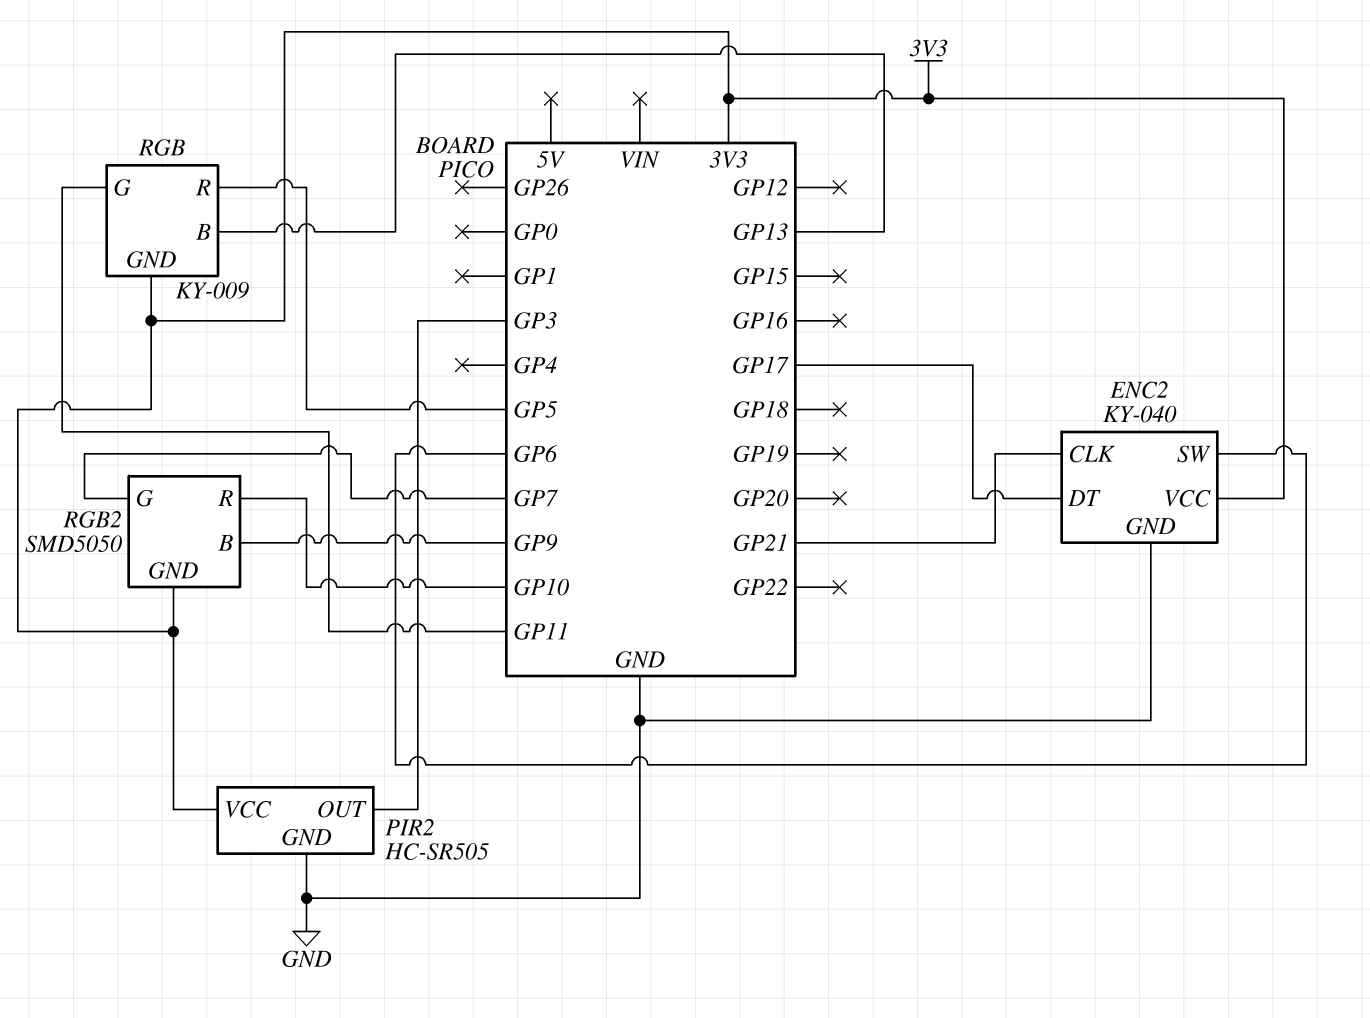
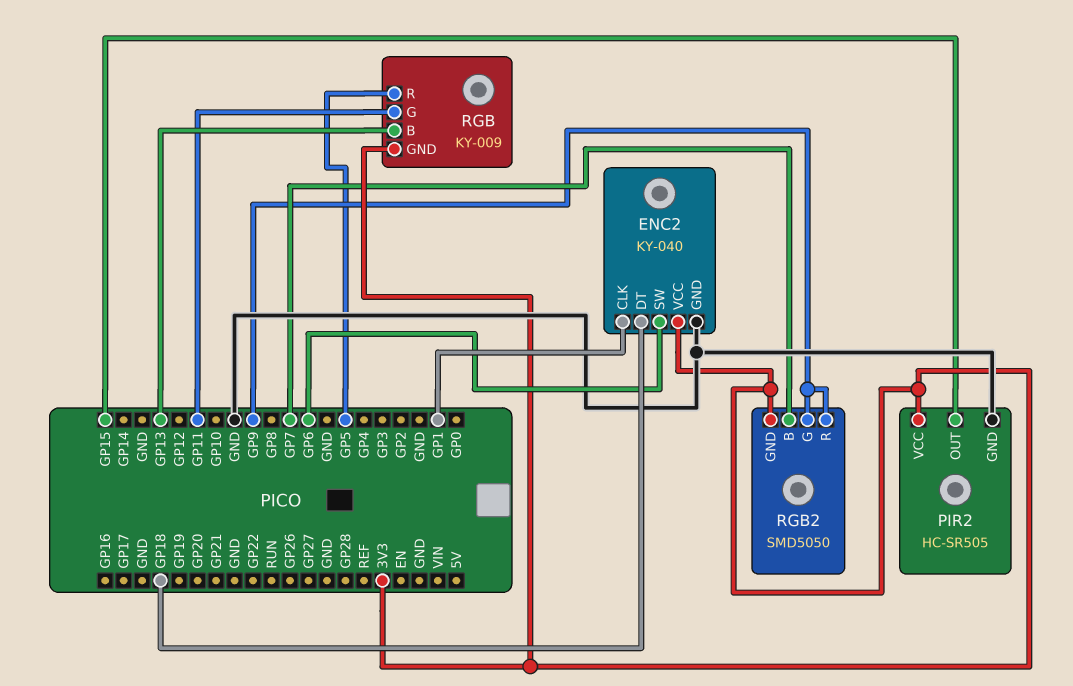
ENC2 pin CLK: GP21 -> GP1
ENC2 pin DT: GP17 -> GP18
PIR2 pin OUT: GP3 -> GP15
RGB2 pin B: GP9 -> GP7
RGB2 pin G: GP7 -> GP9
RGB2 pin R: GP10 -> GP9

